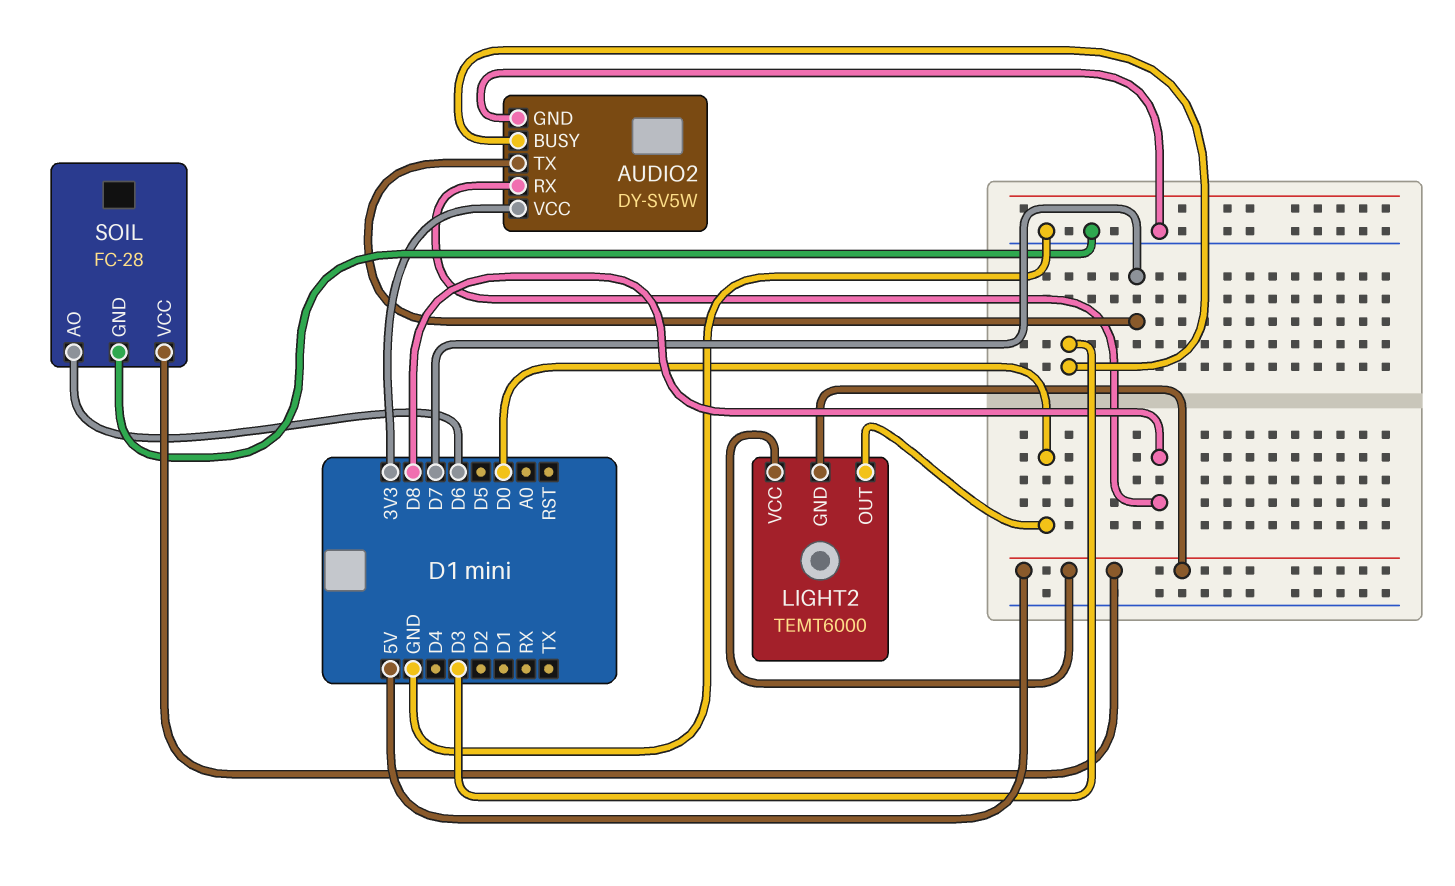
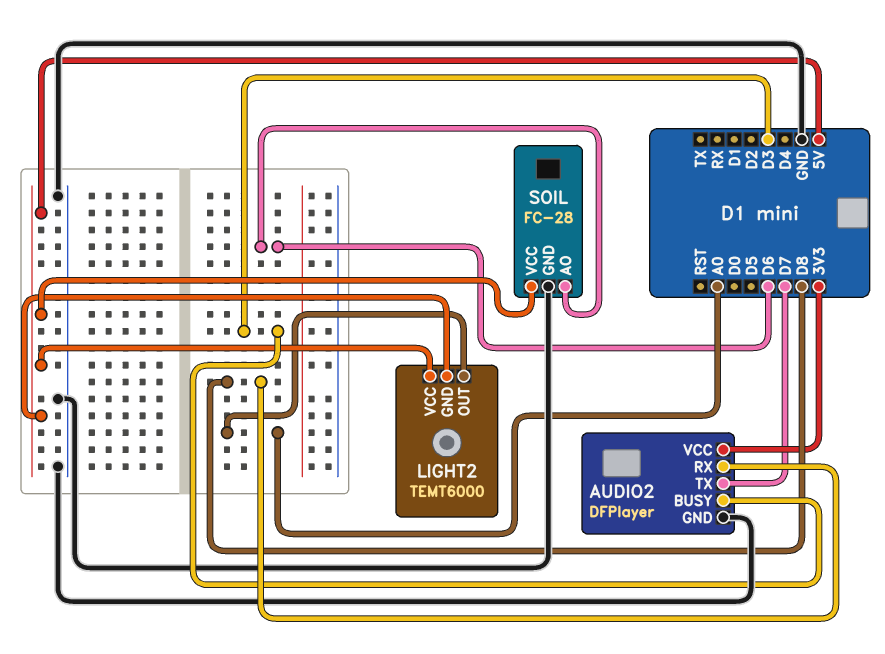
AUDIO2: DY-SV5W -> DFPlayer
LIGHT2 pin OUT: D0 -> A0

